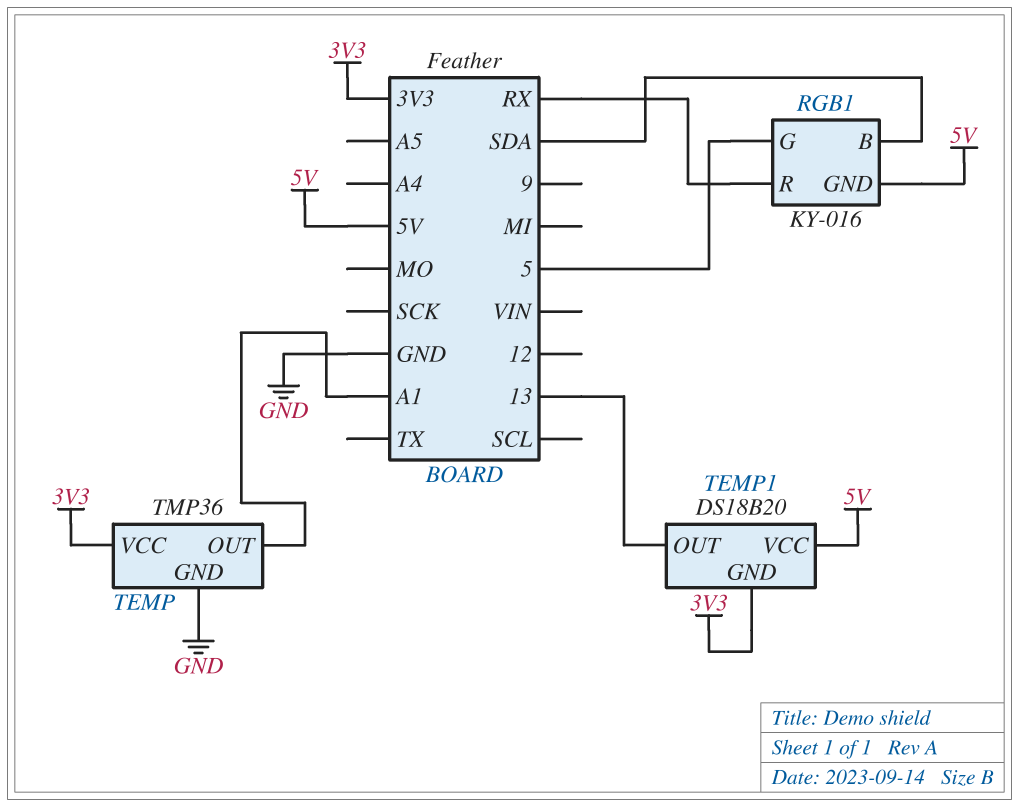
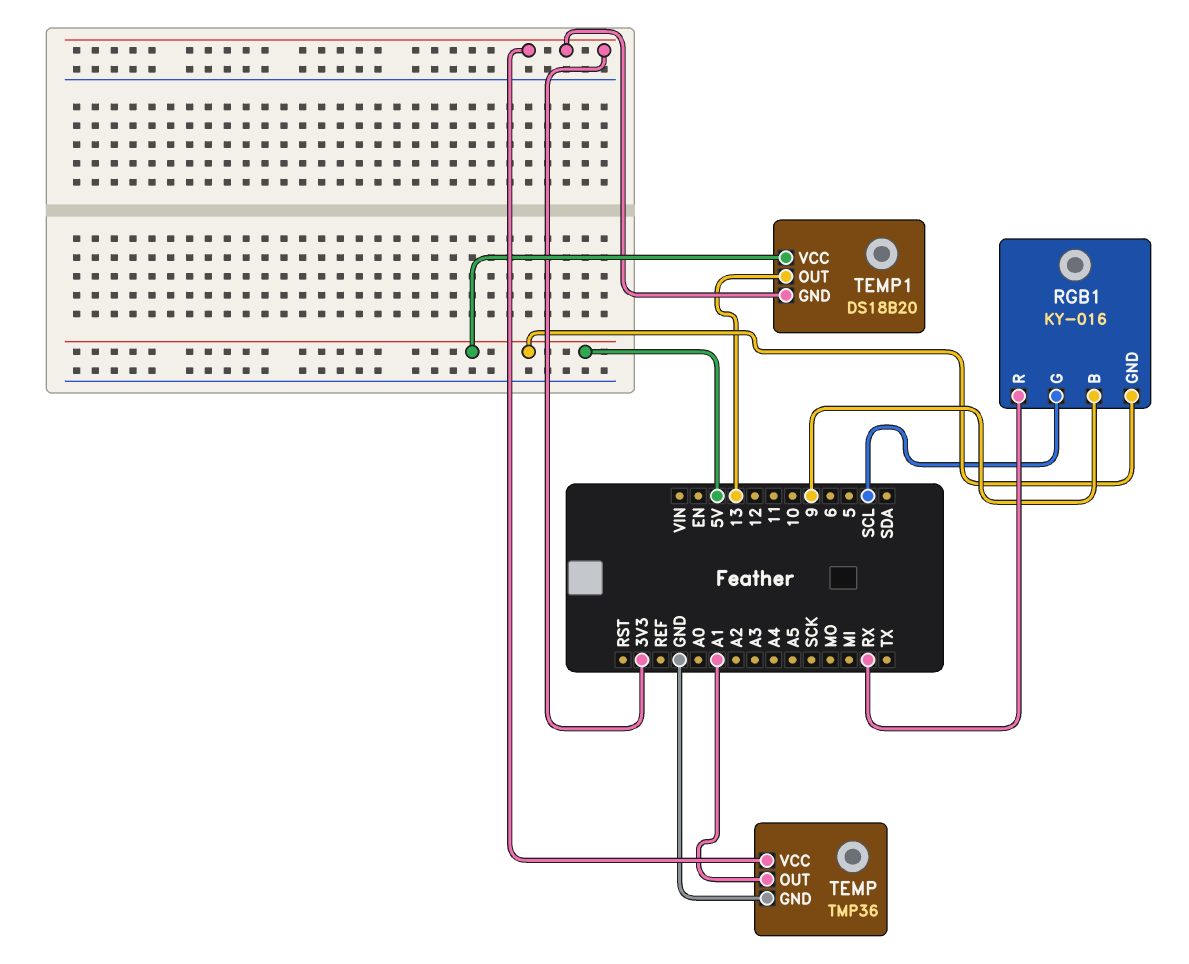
RGB1 pin B: SDA -> 9
RGB1 pin G: 5 -> SCL

